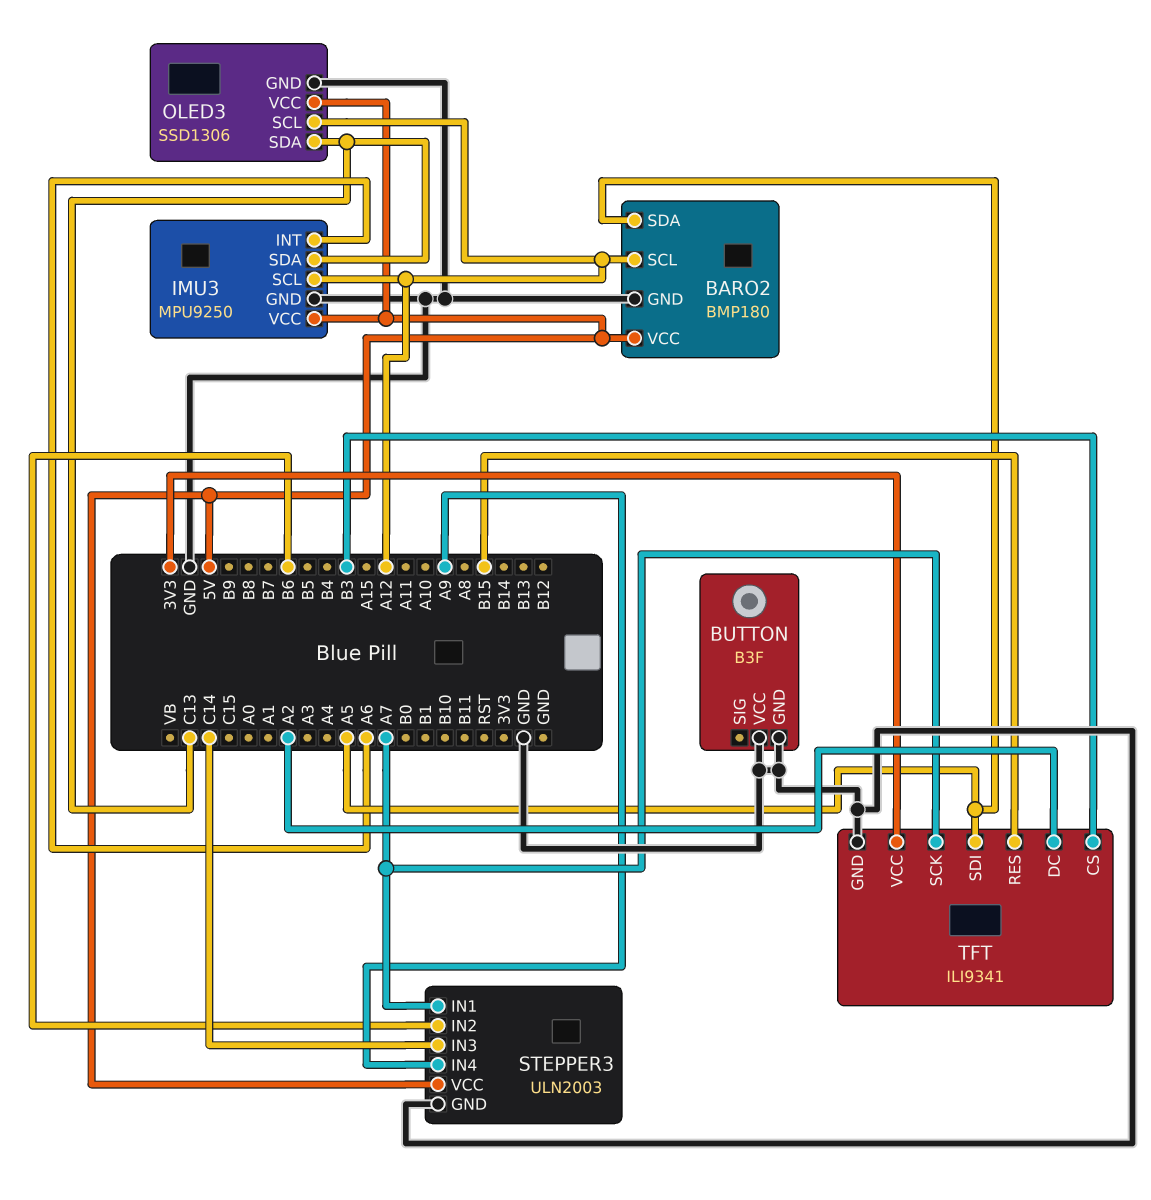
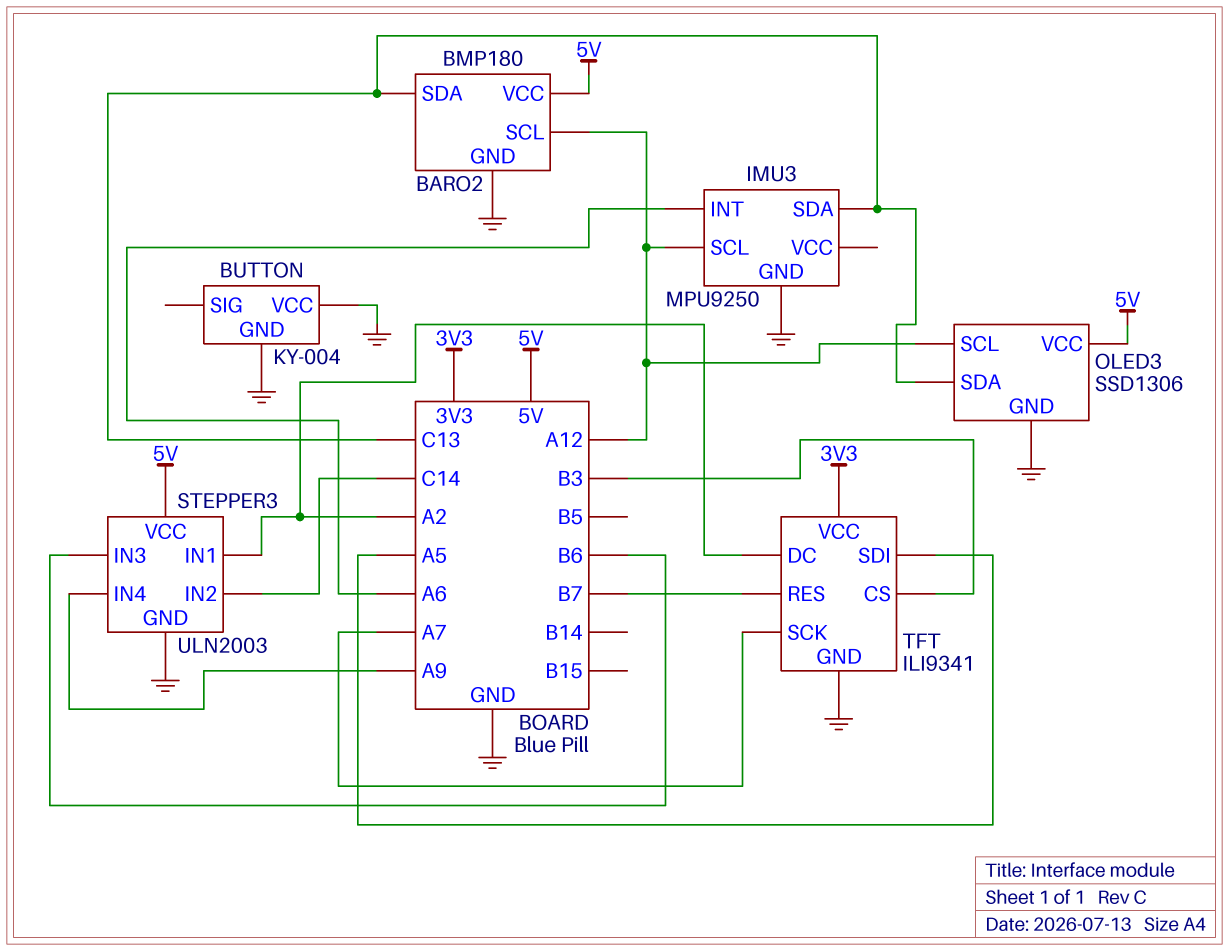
BARO2 pin SDA: A5 -> C13
BUTTON: B3F -> KY-004
IMU3 pin VCC: 5V -> none
STEPPER3 pin IN1: A7 -> A2
STEPPER3 pin IN2: B6 -> C14
STEPPER3 pin IN3: C14 -> B6
TFT pin RES: B15 -> B7

